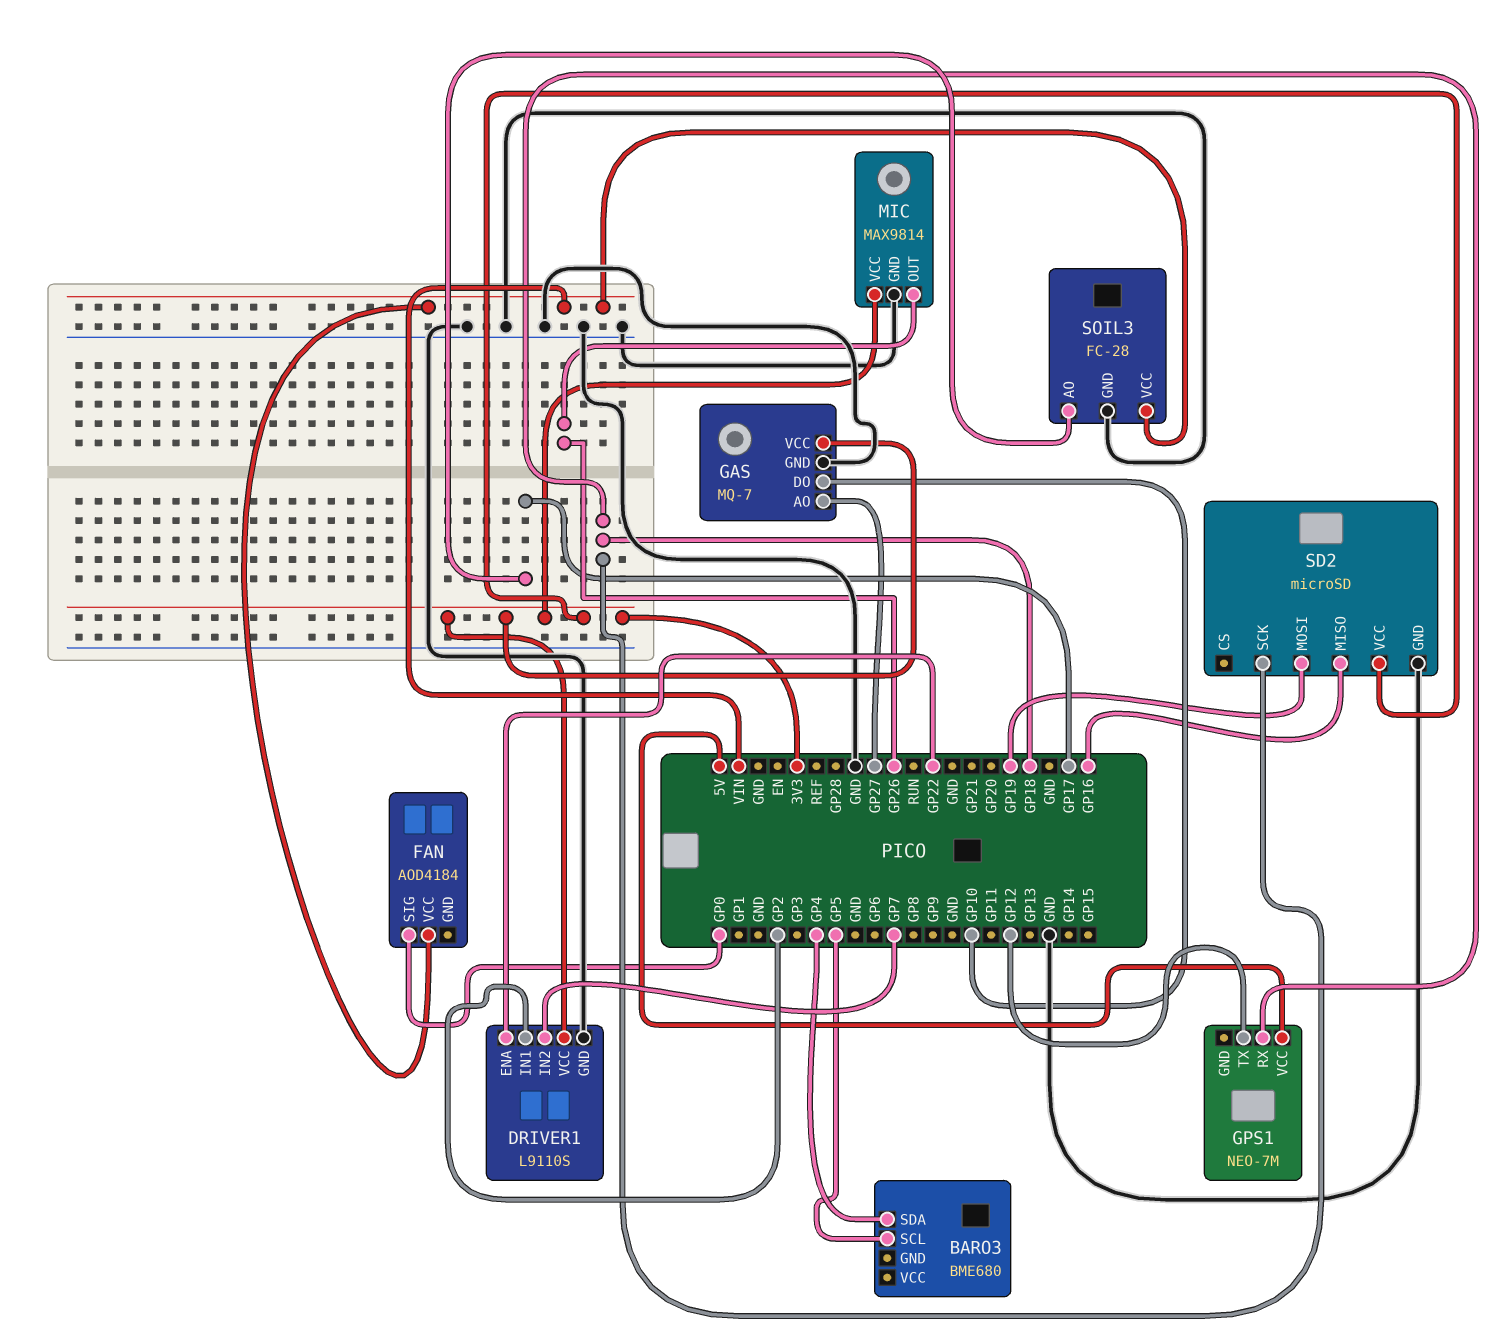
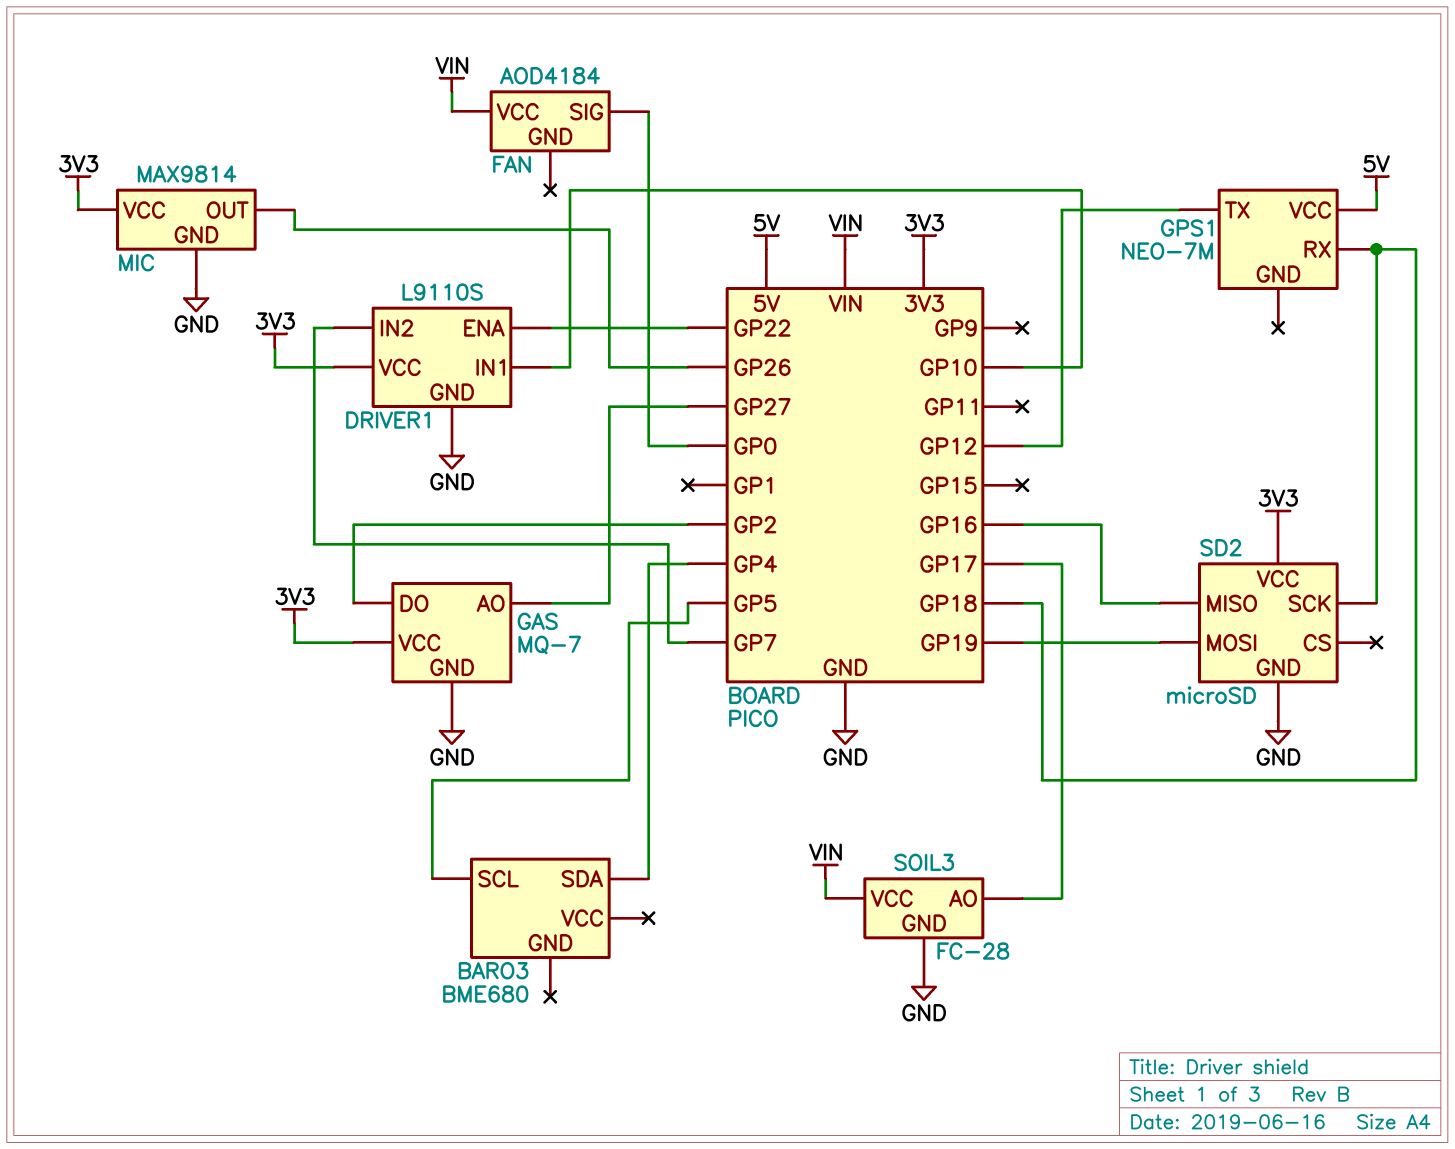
DRIVER1 pin IN1: GP2 -> GP10
GAS pin DO: GP10 -> GP2

